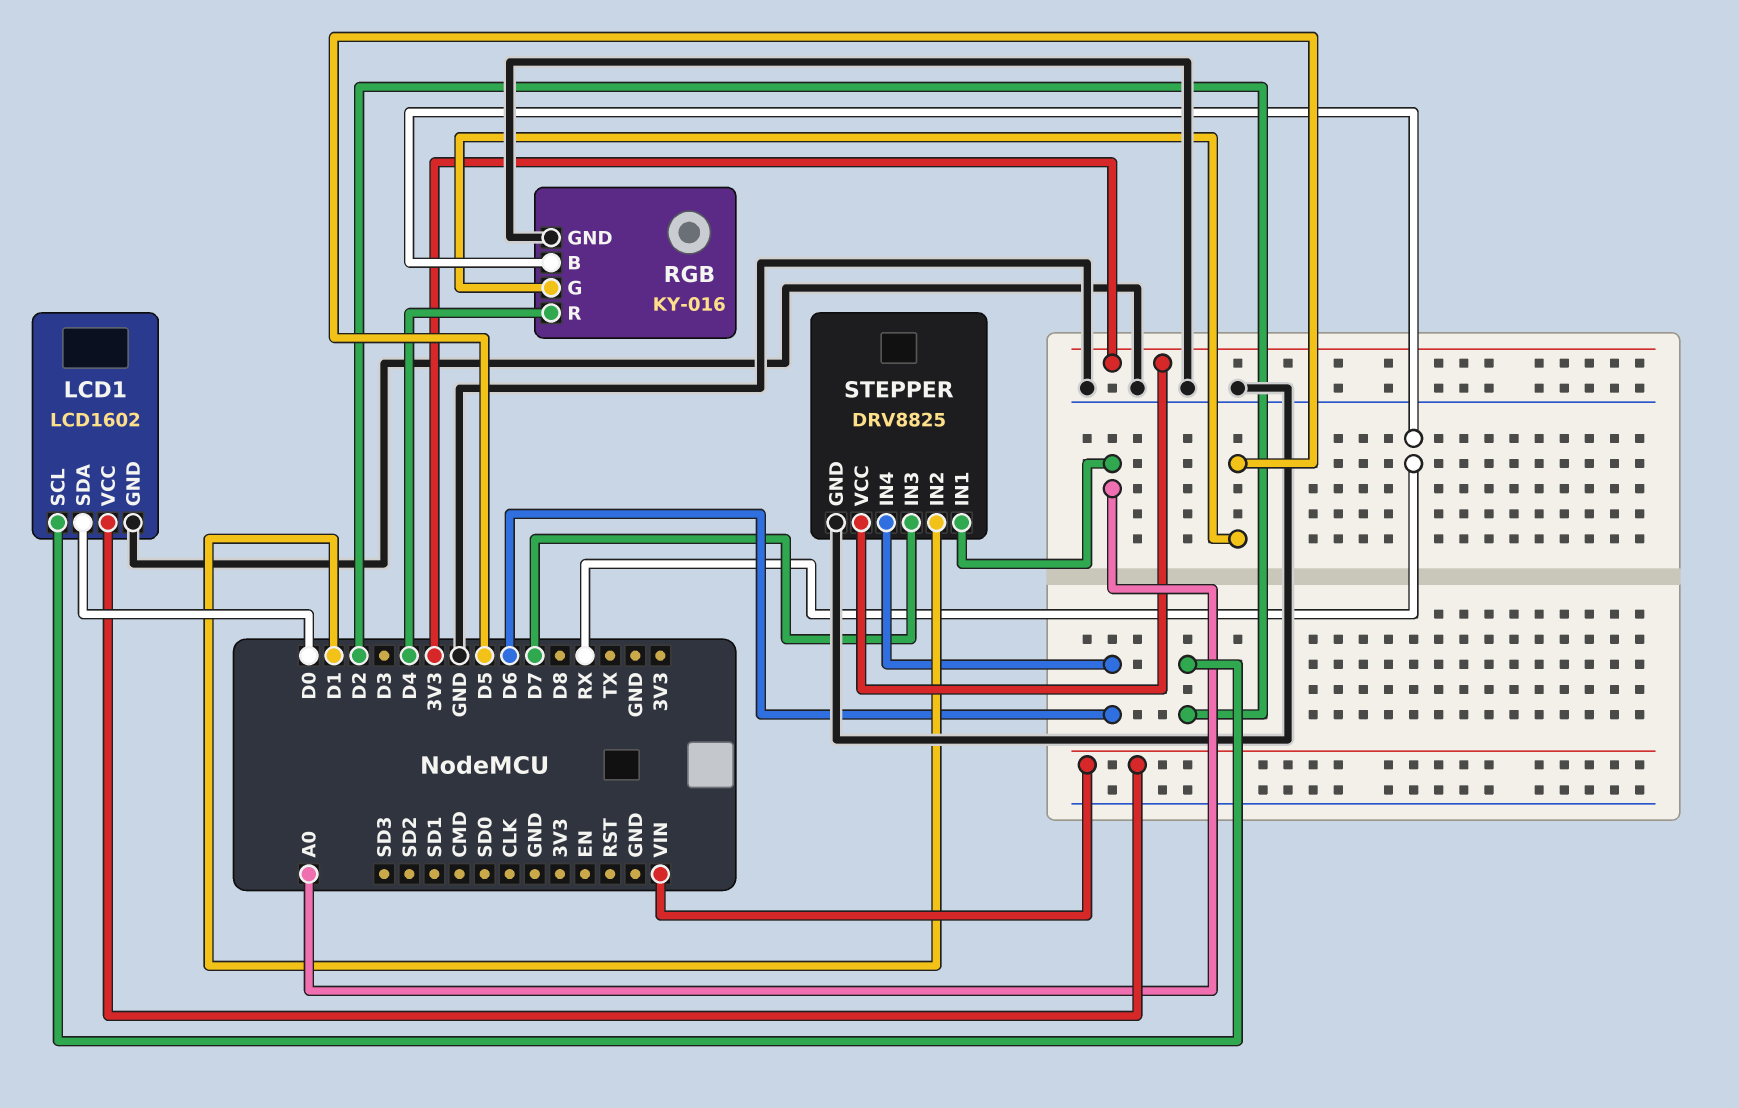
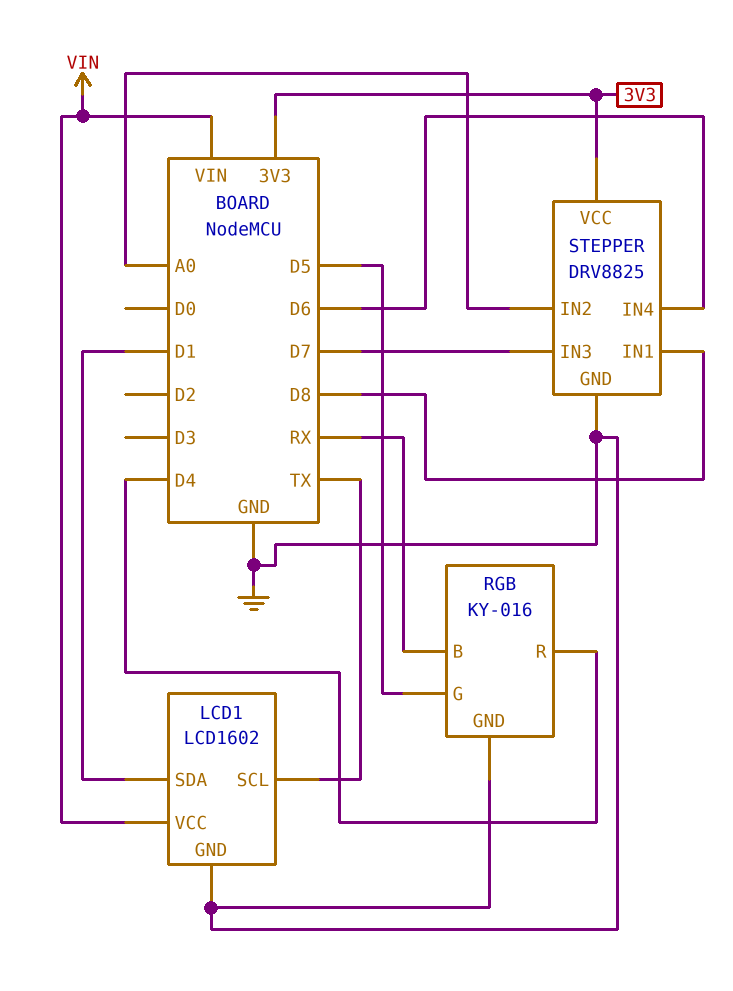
LCD1 pin SCL: D2 -> TX
LCD1 pin SDA: D0 -> D1
STEPPER pin IN1: A0 -> D8
STEPPER pin IN2: D1 -> A0

